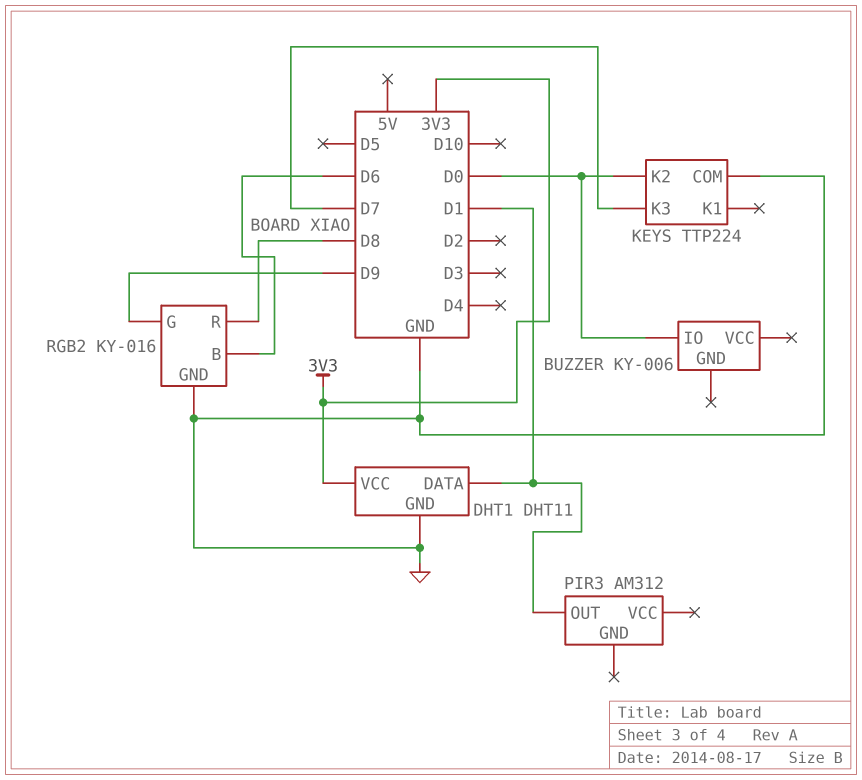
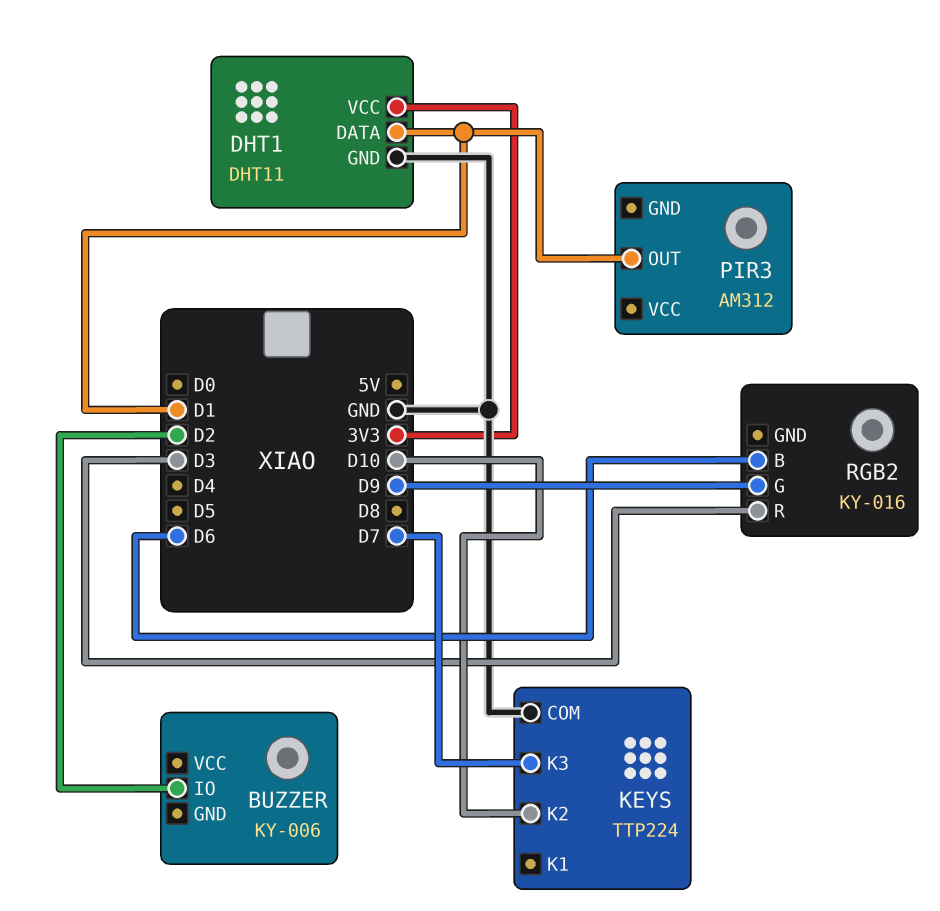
BUZZER pin IO: D0 -> D2
KEYS pin K2: D0 -> D10
RGB2 pin GND: GND -> none
RGB2 pin R: D8 -> D3

